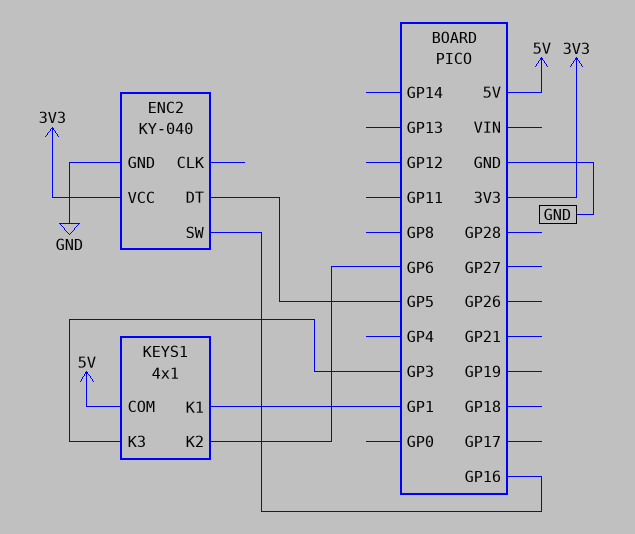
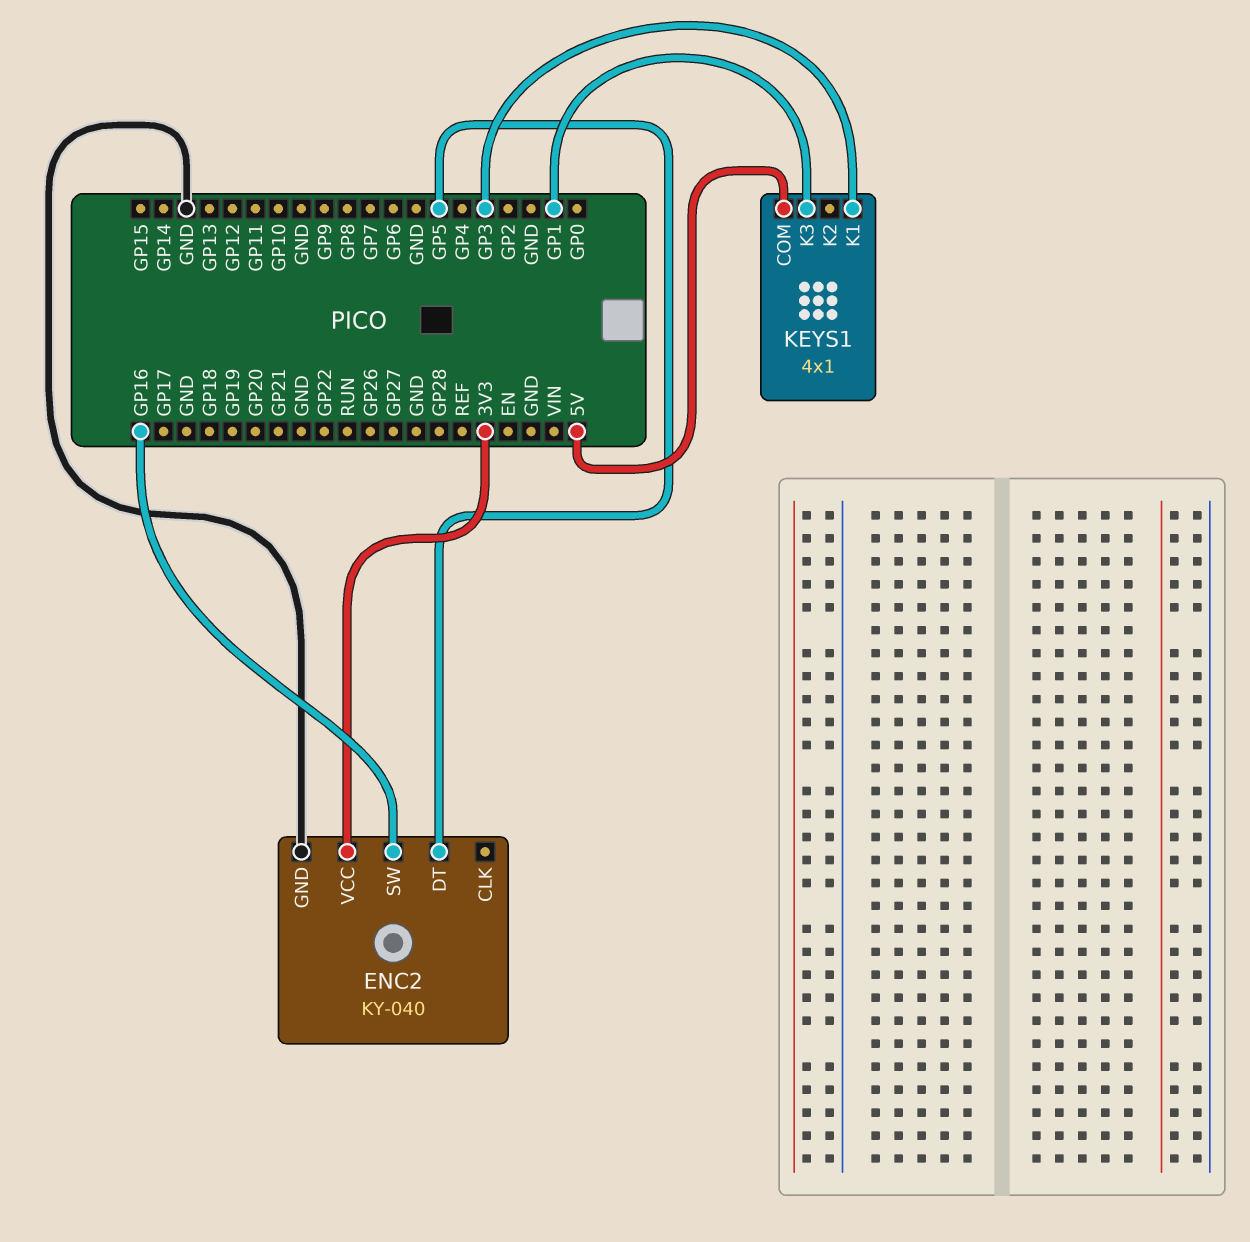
KEYS1 pin K1: GP1 -> GP3
KEYS1 pin K2: GP6 -> none
KEYS1 pin K3: GP3 -> GP1

